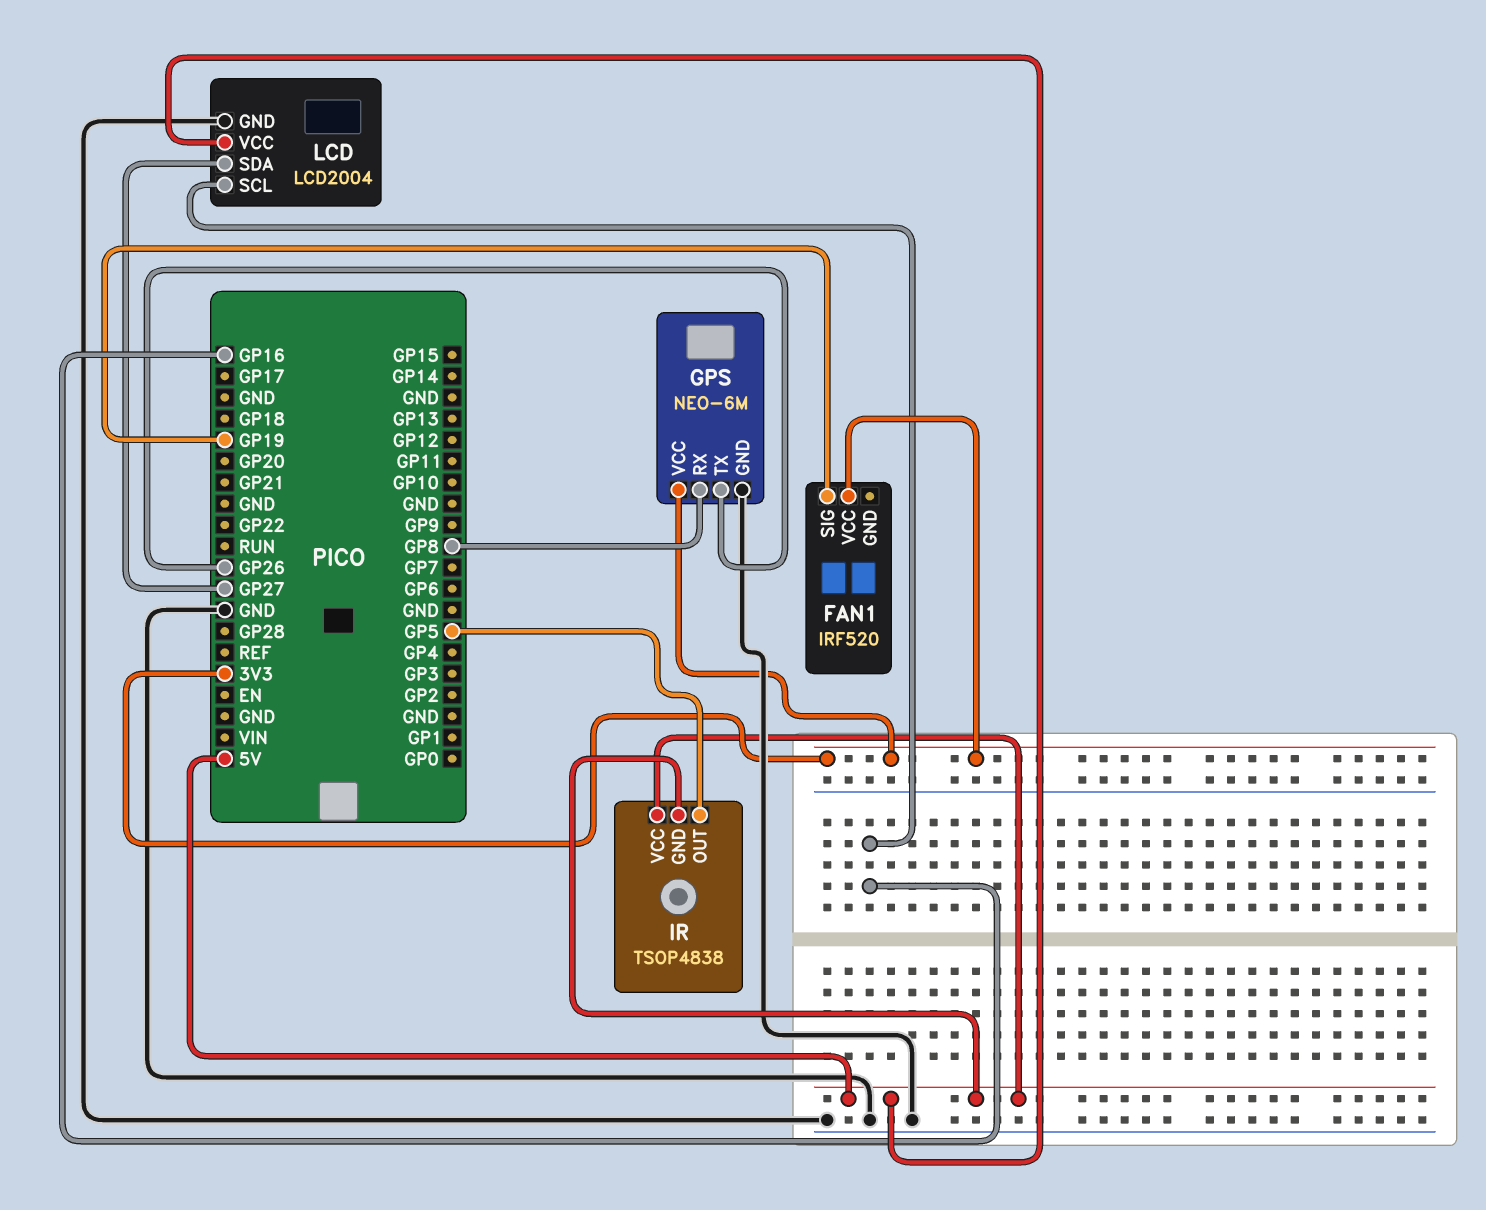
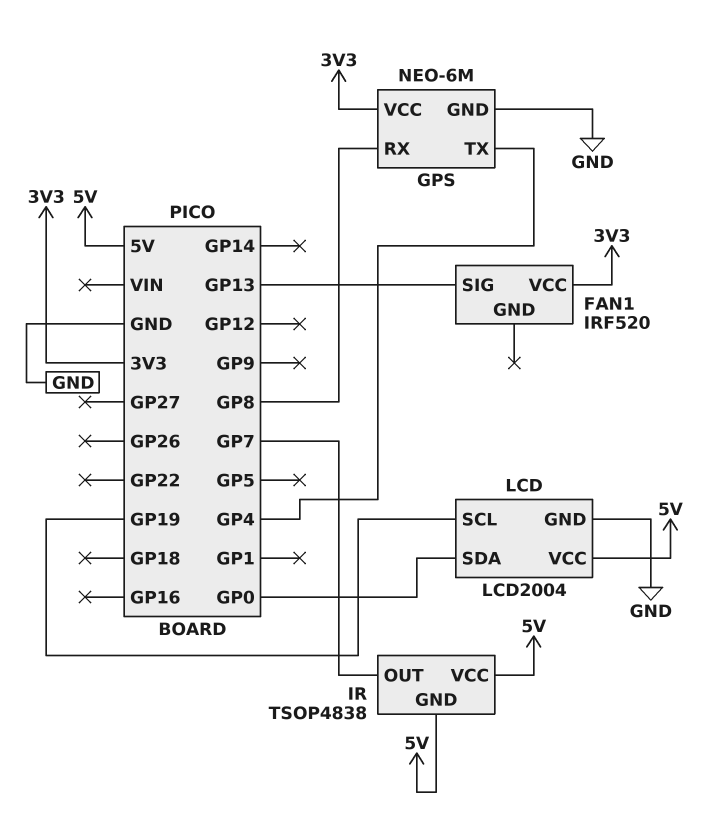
FAN1 pin SIG: GP19 -> GP13
GPS pin TX: GP26 -> GP4
IR pin OUT: GP5 -> GP7
LCD pin SCL: GP16 -> GP19
LCD pin SDA: GP27 -> GP0

